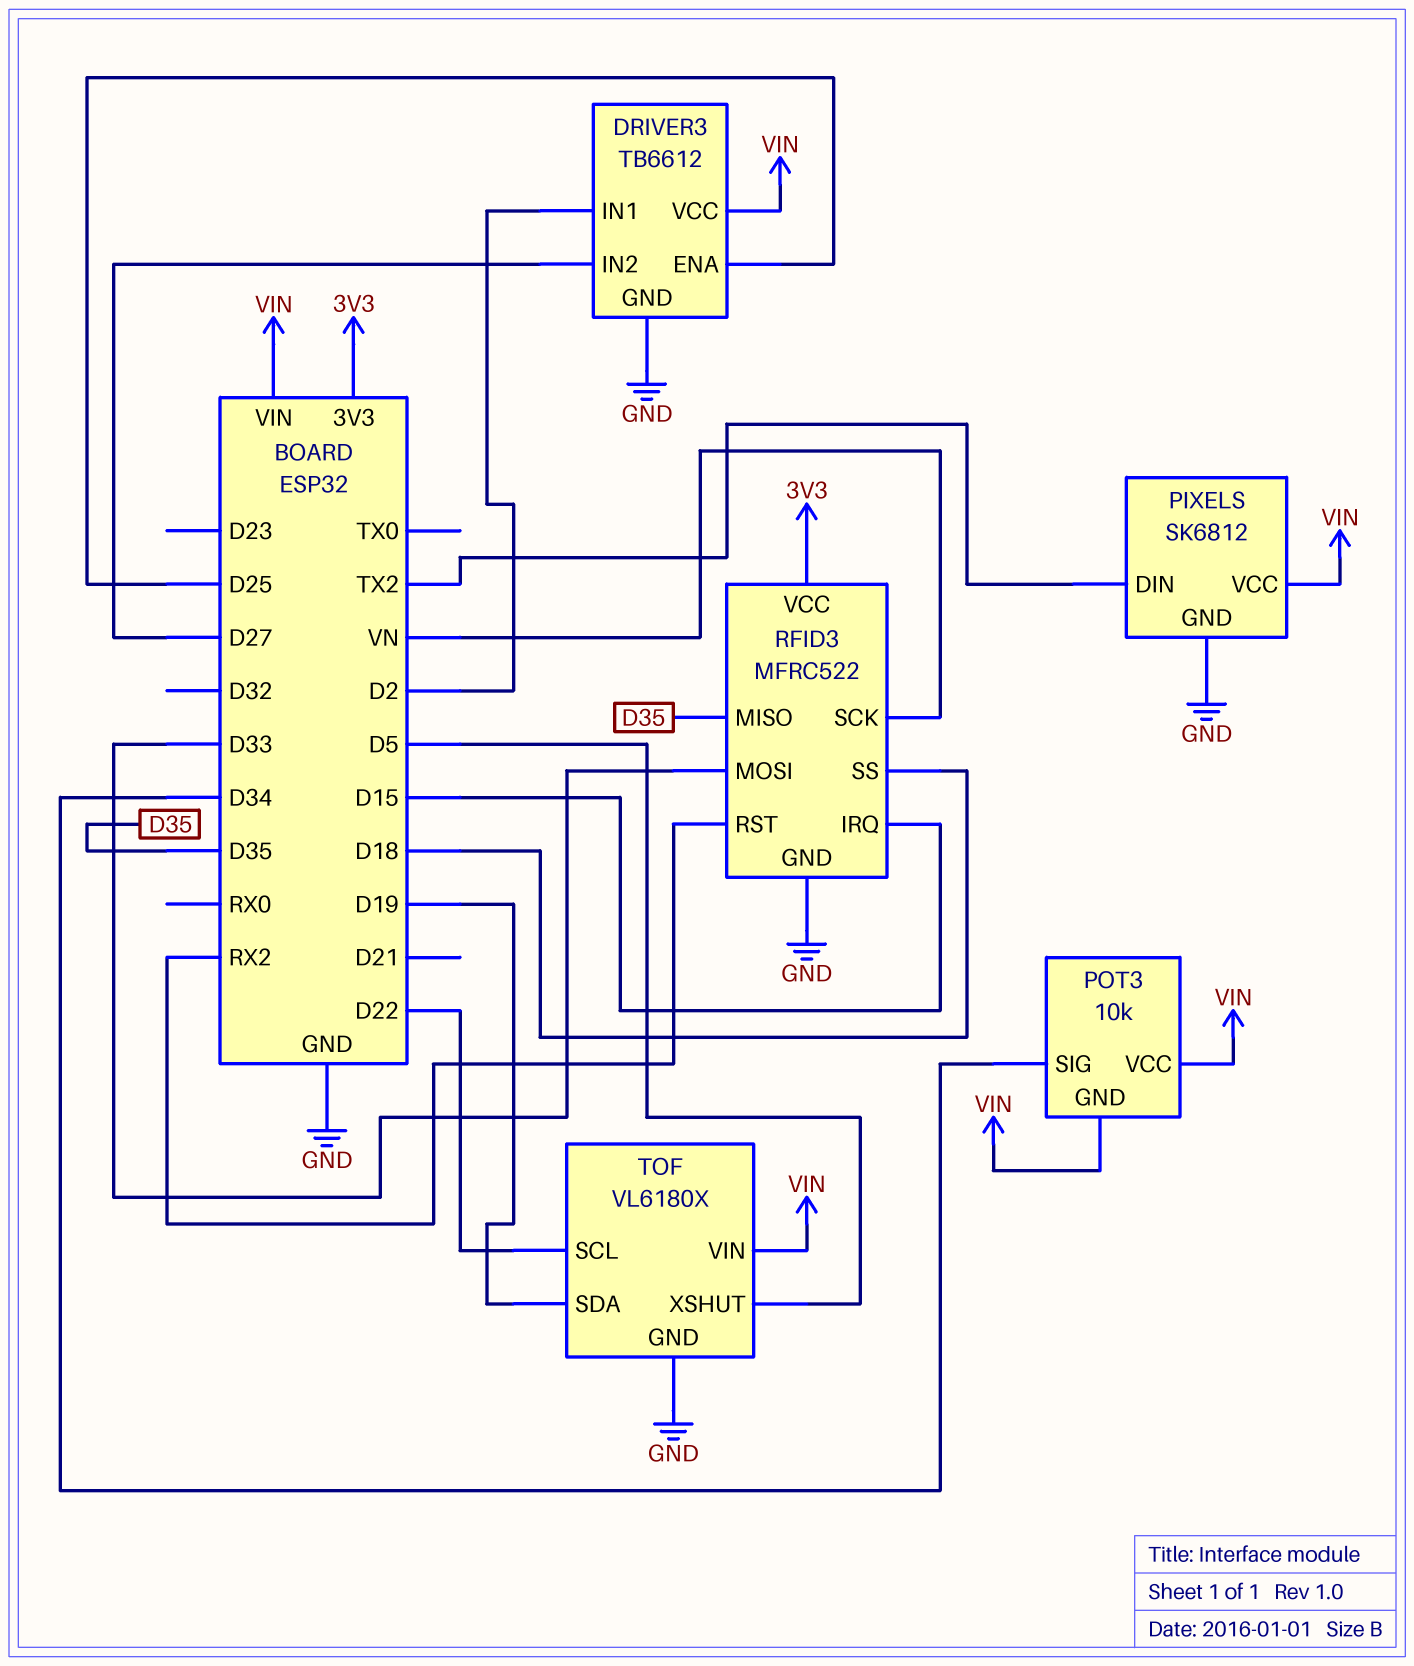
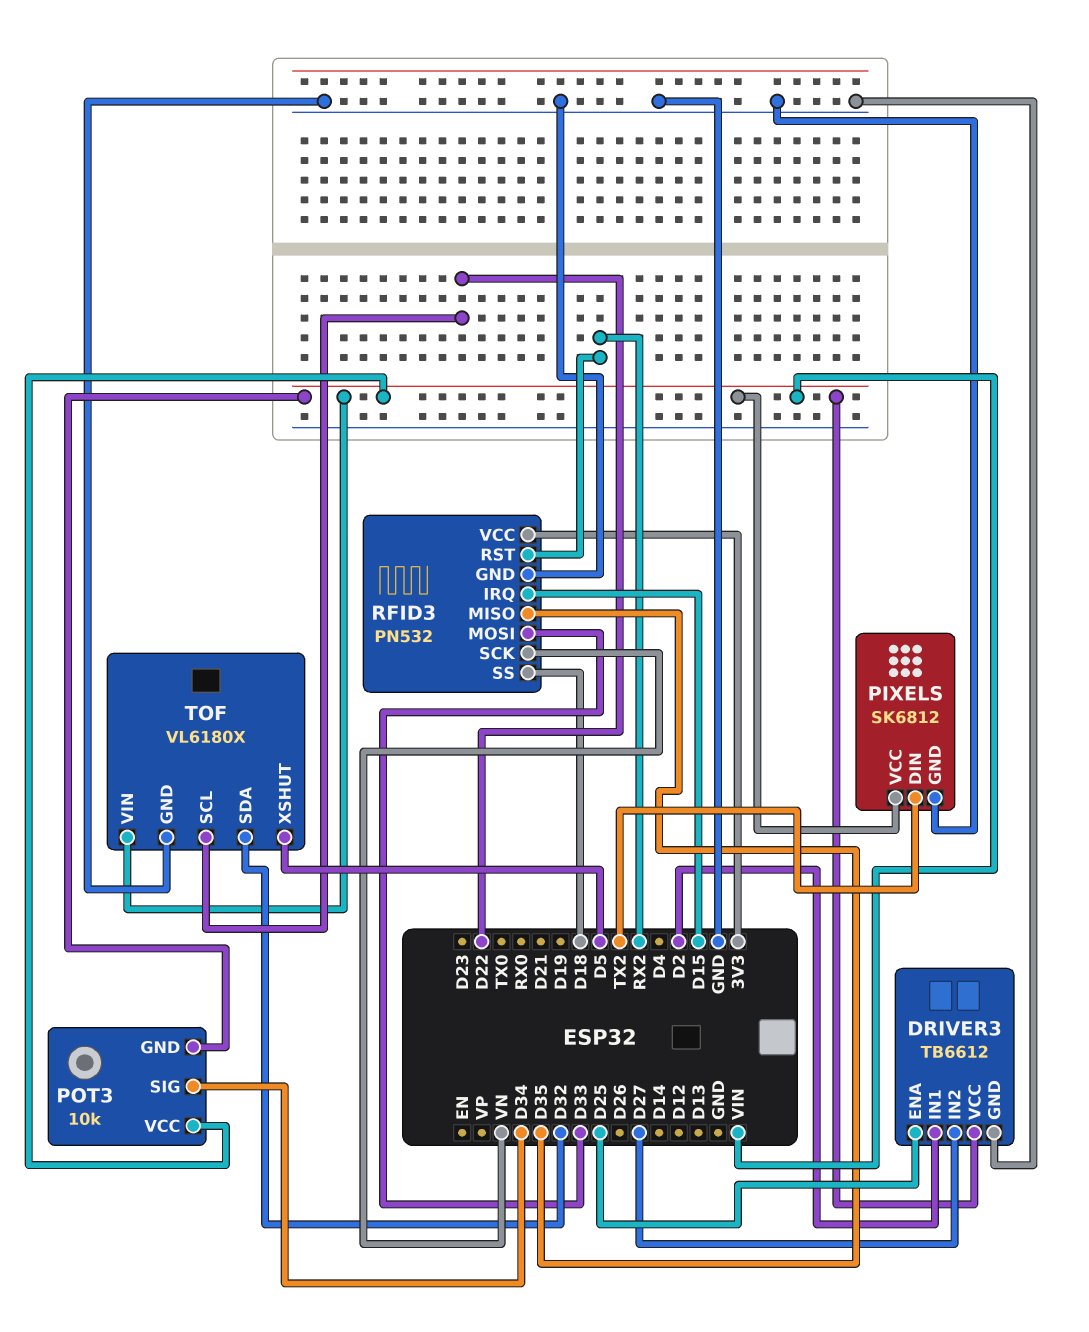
RFID3: MFRC522 -> PN532
TOF pin SDA: D19 -> D32

